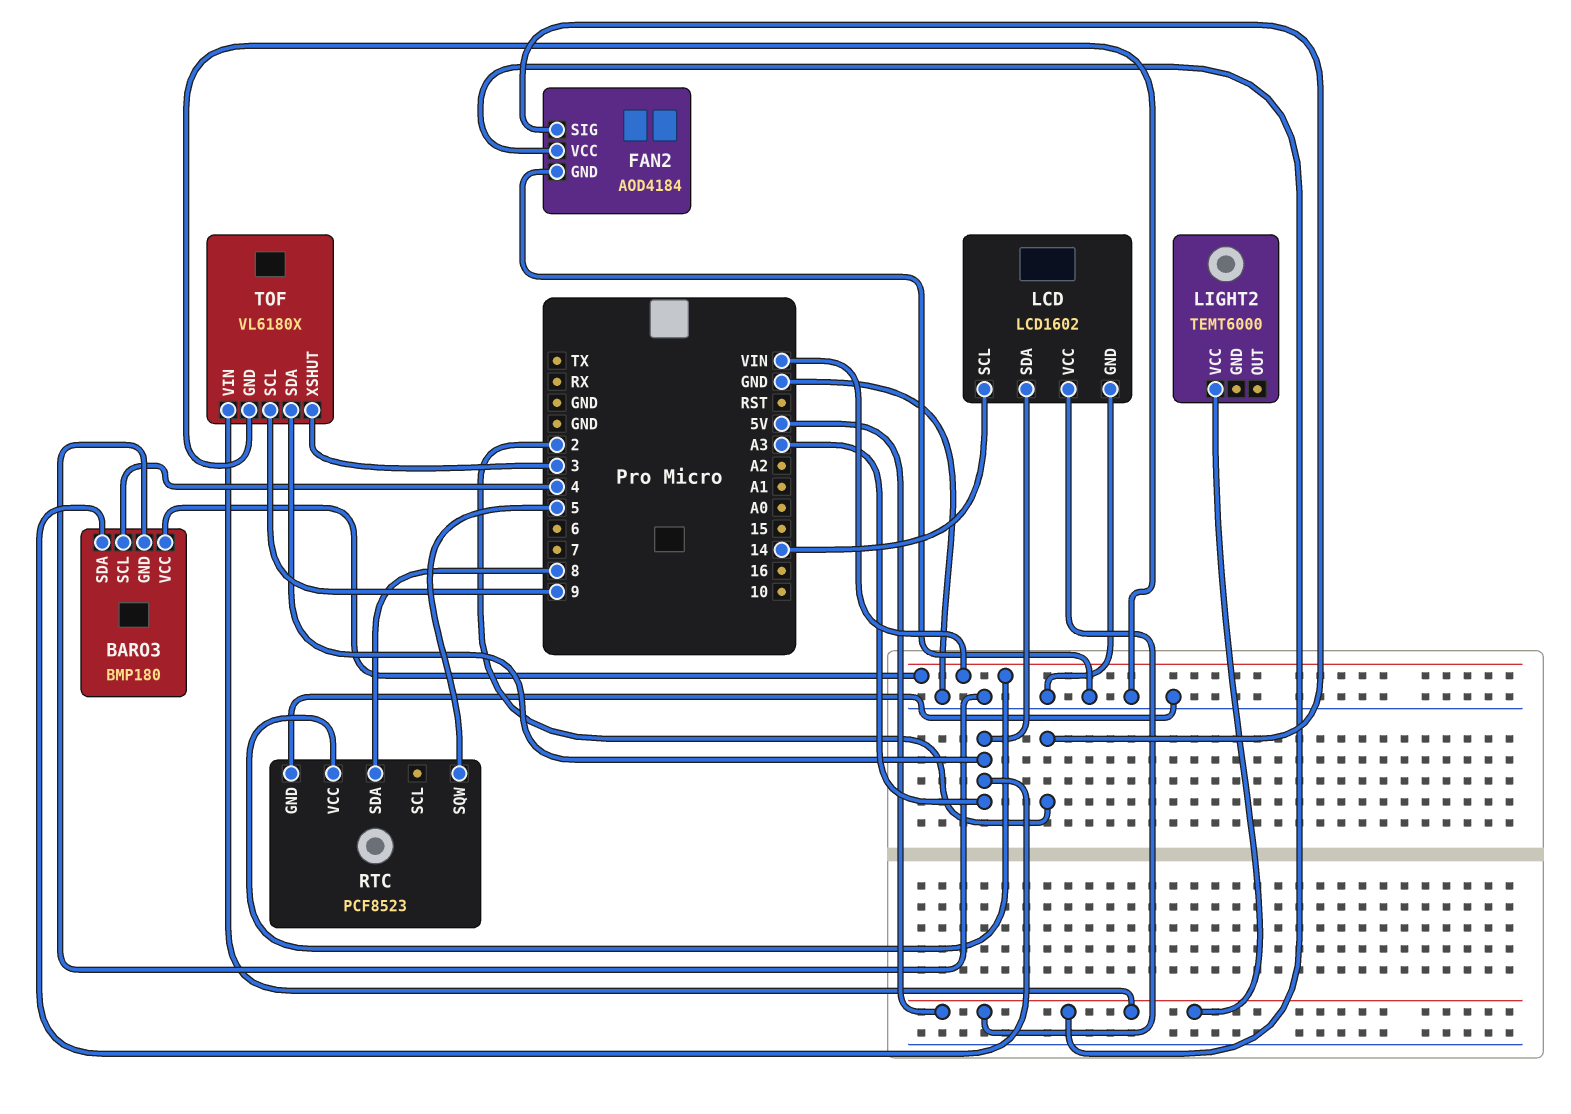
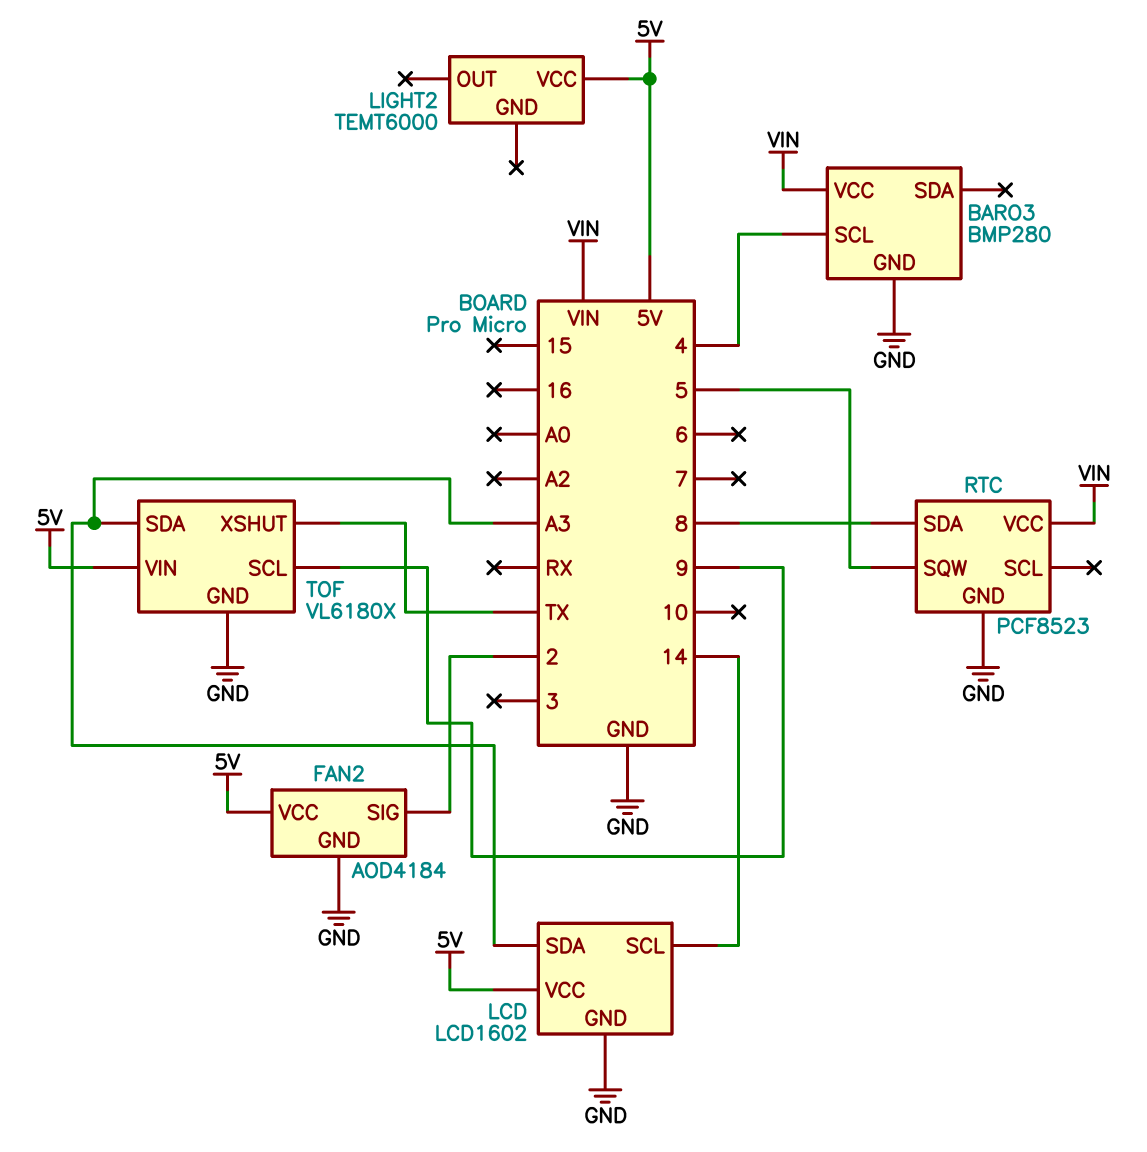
BARO3: BMP180 -> BMP280
BARO3 pin SDA: A3 -> none
TOF pin XSHUT: 3 -> TX

